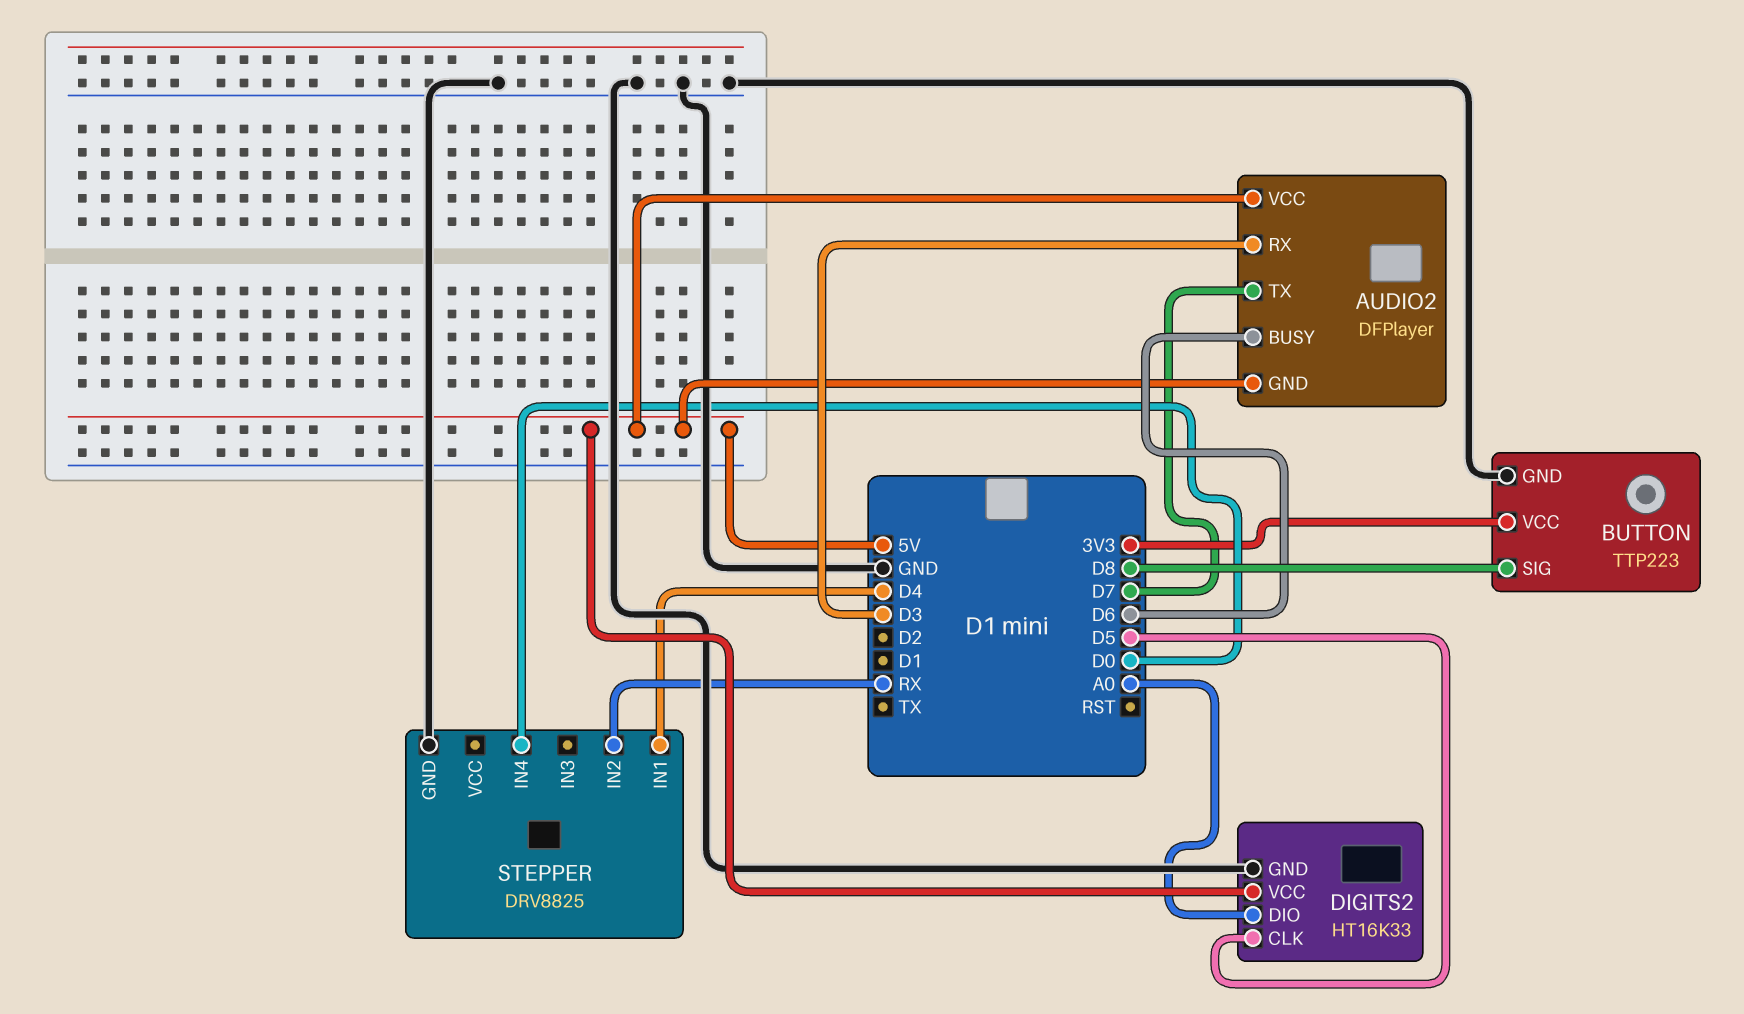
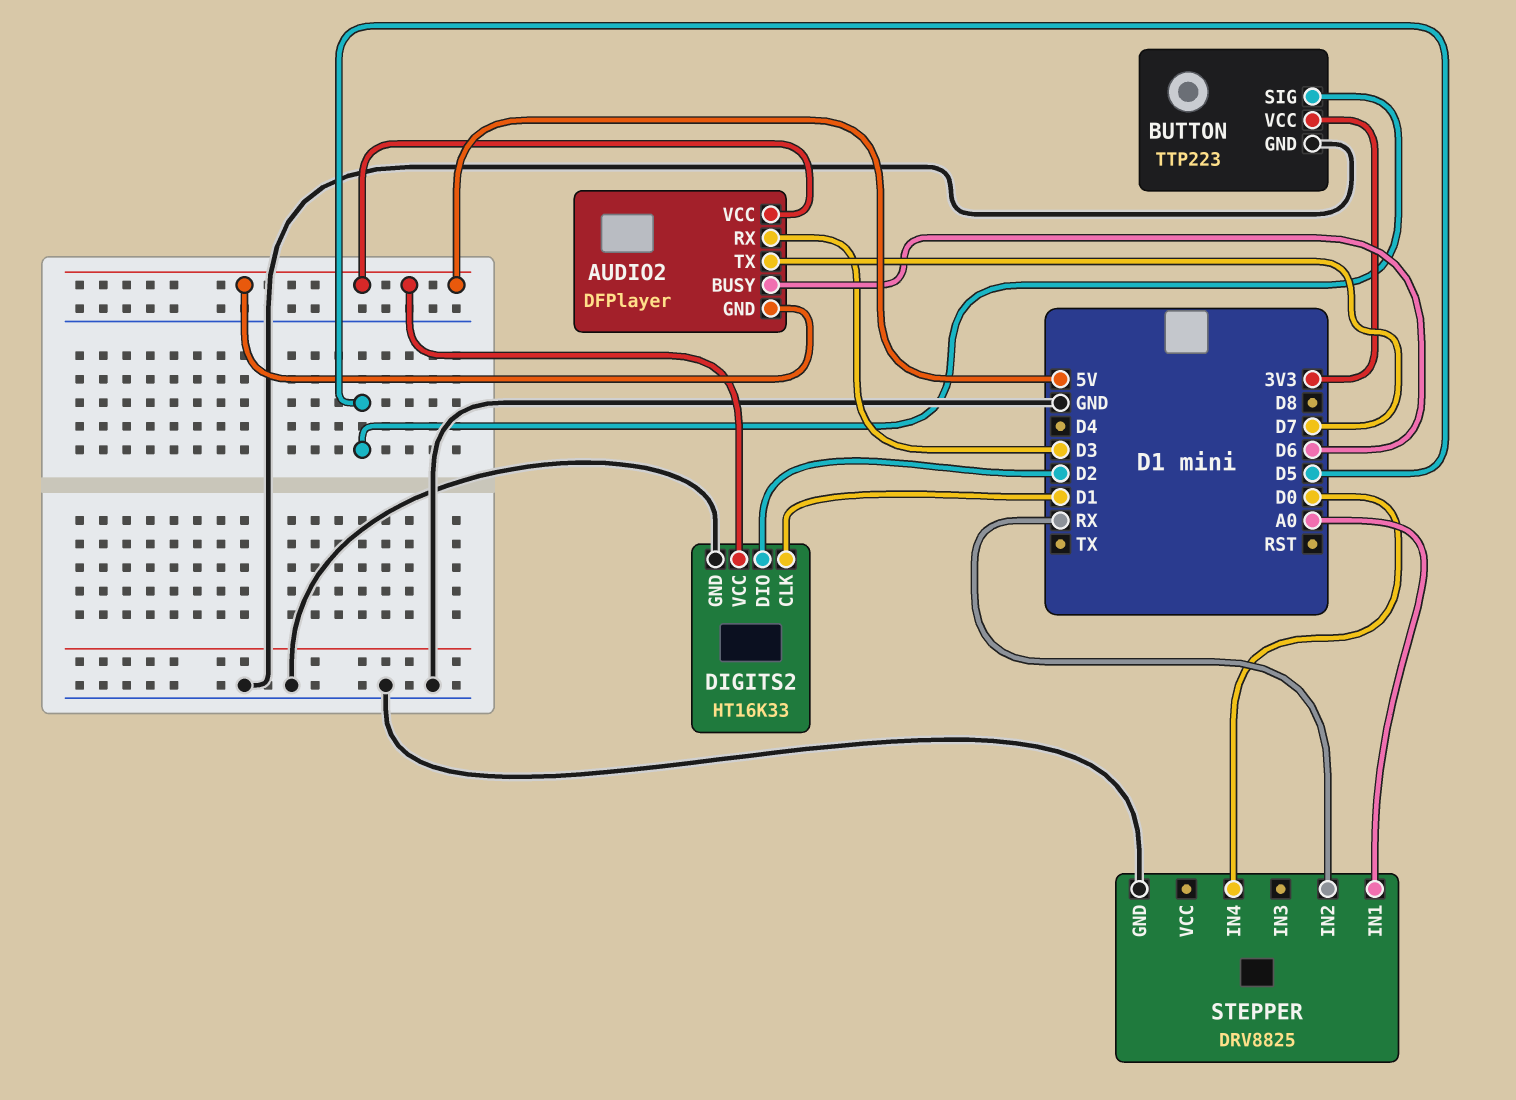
BUTTON pin SIG: D8 -> D5
DIGITS2 pin CLK: D5 -> D1
DIGITS2 pin DIO: A0 -> D2
STEPPER pin IN1: D4 -> A0

